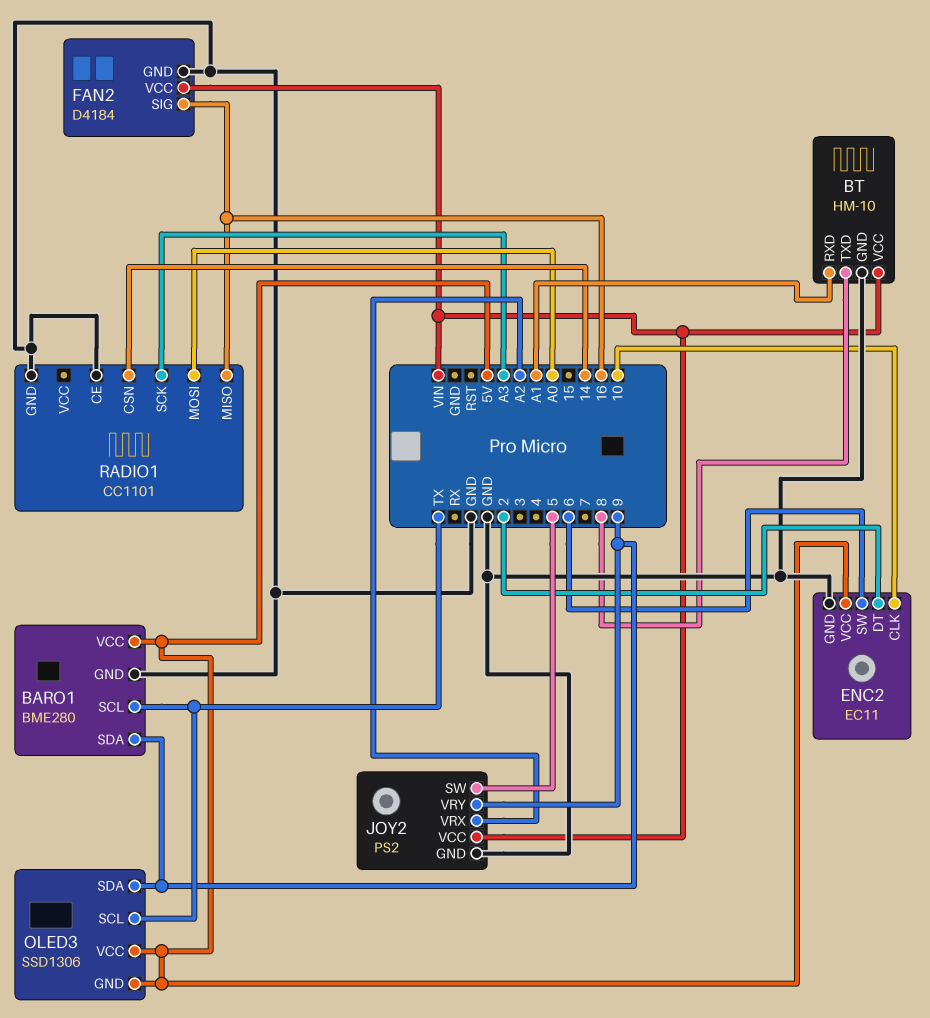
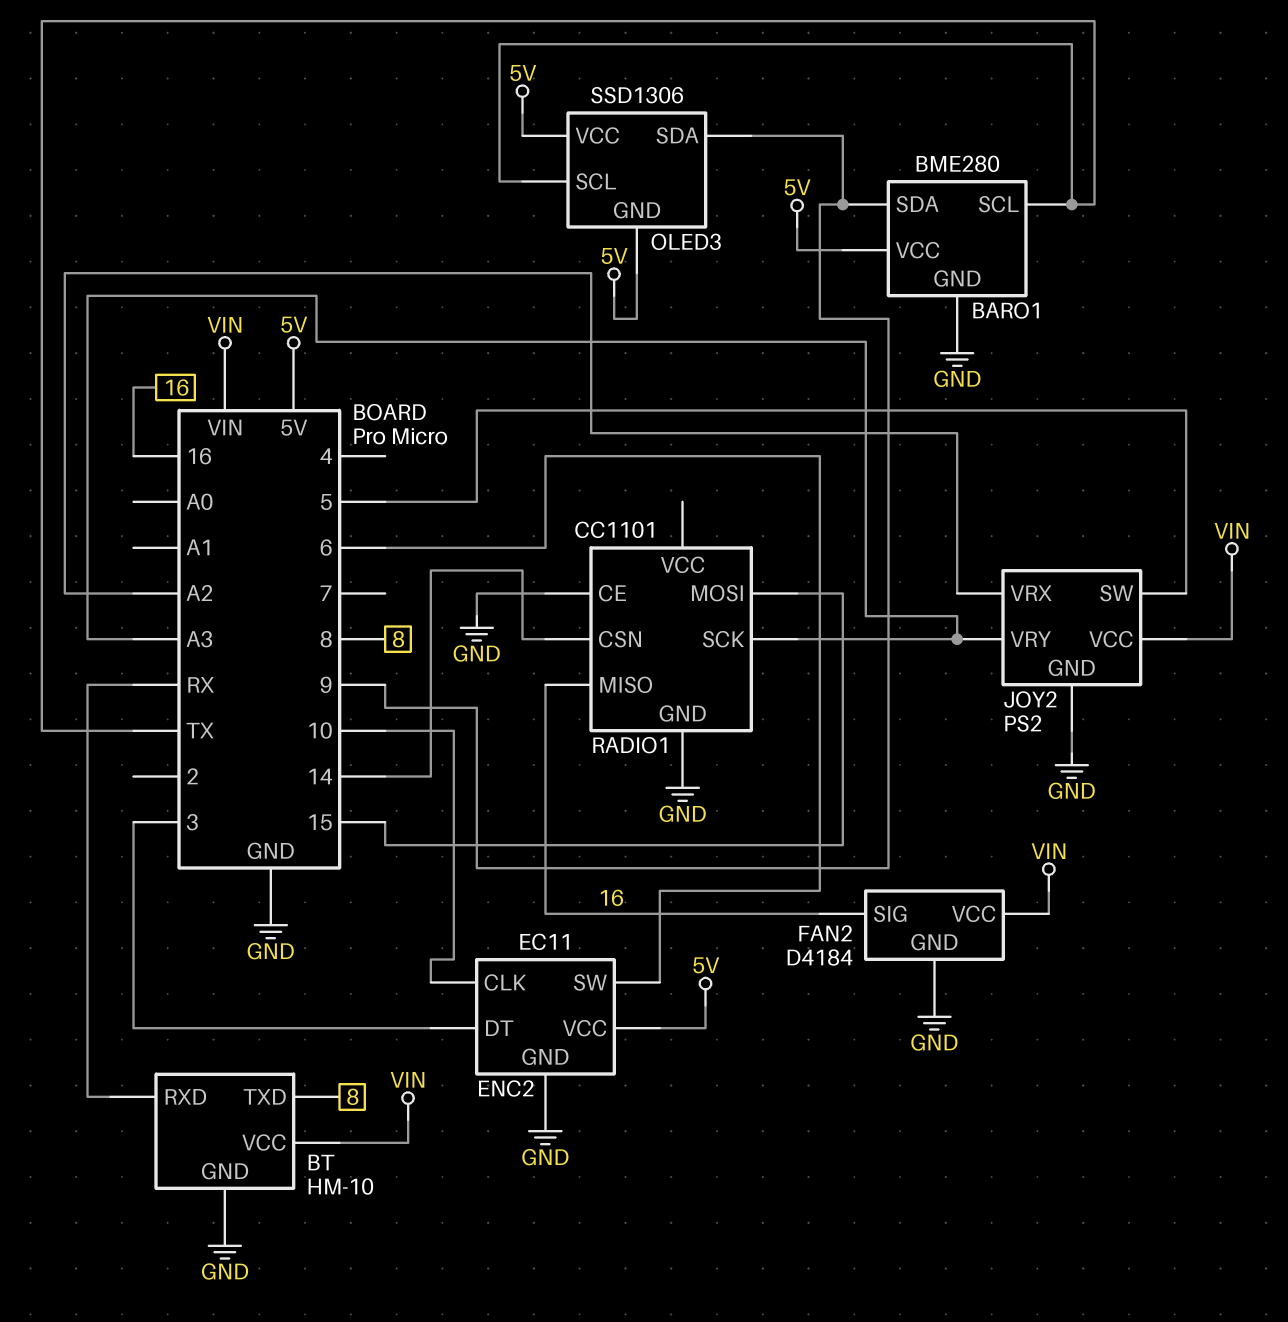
BT pin RXD: A1 -> RX
ENC2 pin DT: 2 -> 3
JOY2 pin VRY: 9 -> A3
RADIO1 pin MOSI: A0 -> 15

